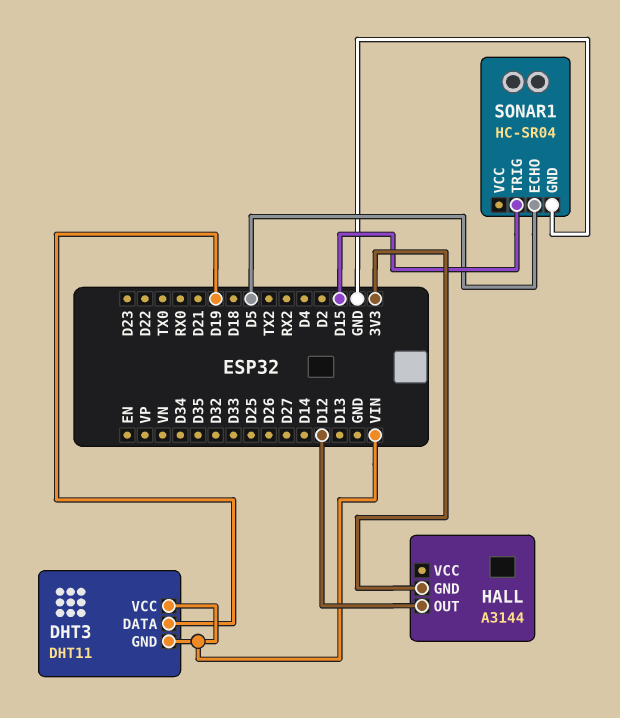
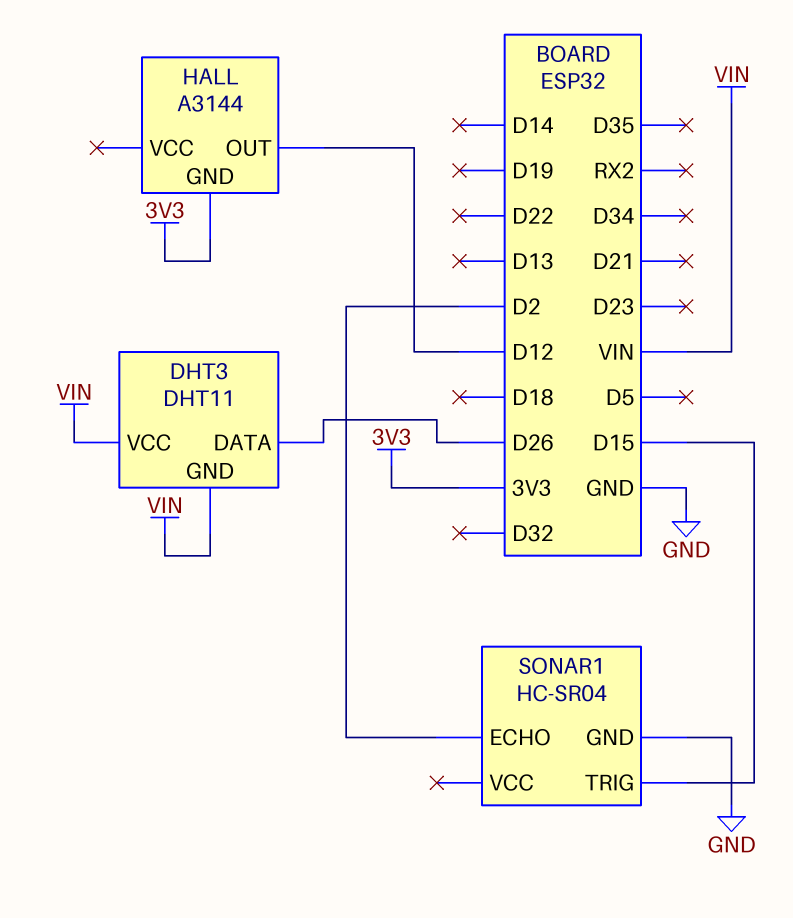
DHT3 pin DATA: D19 -> D26
SONAR1 pin ECHO: D5 -> D2

